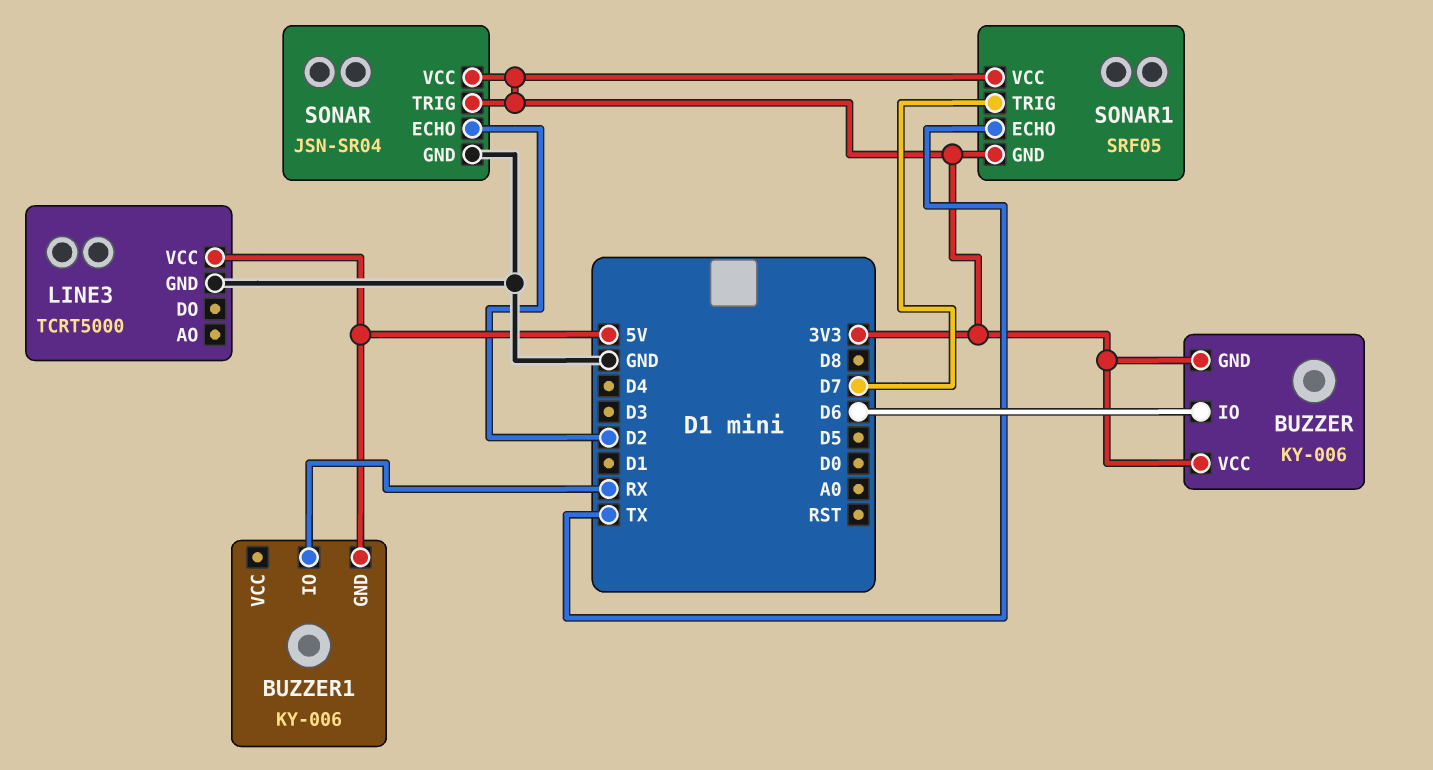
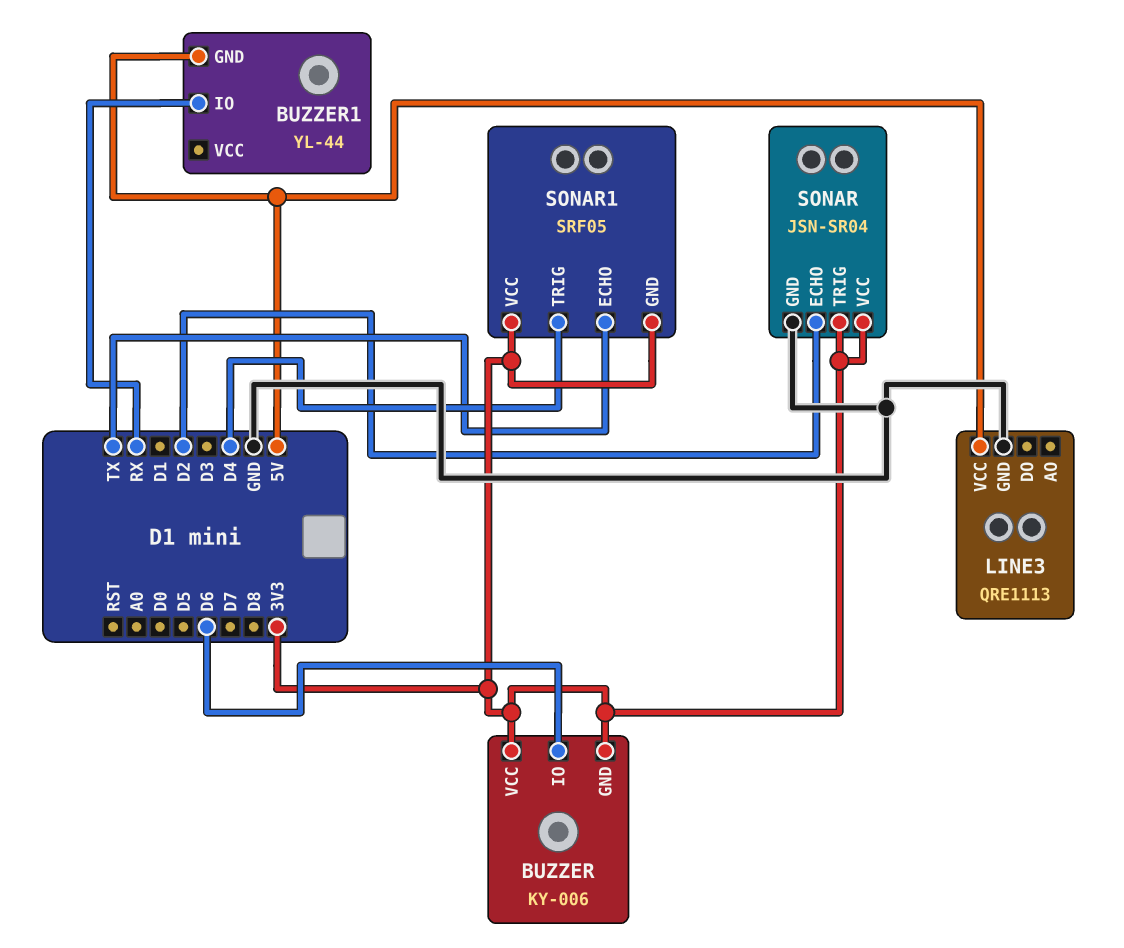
BUZZER1: KY-006 -> YL-44
LINE3: TCRT5000 -> QRE1113
SONAR1 pin TRIG: D7 -> D4

